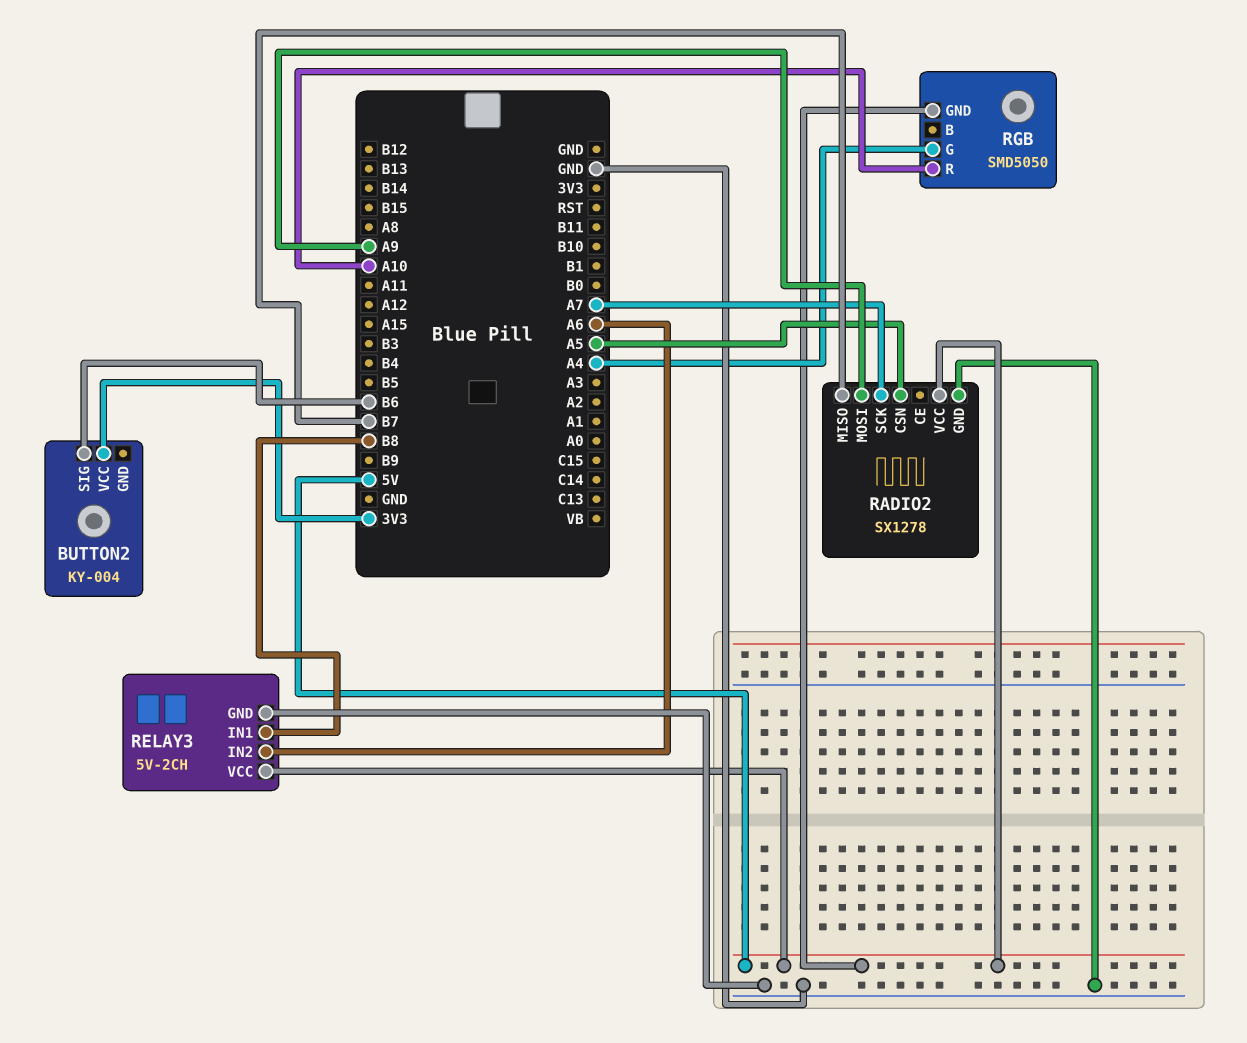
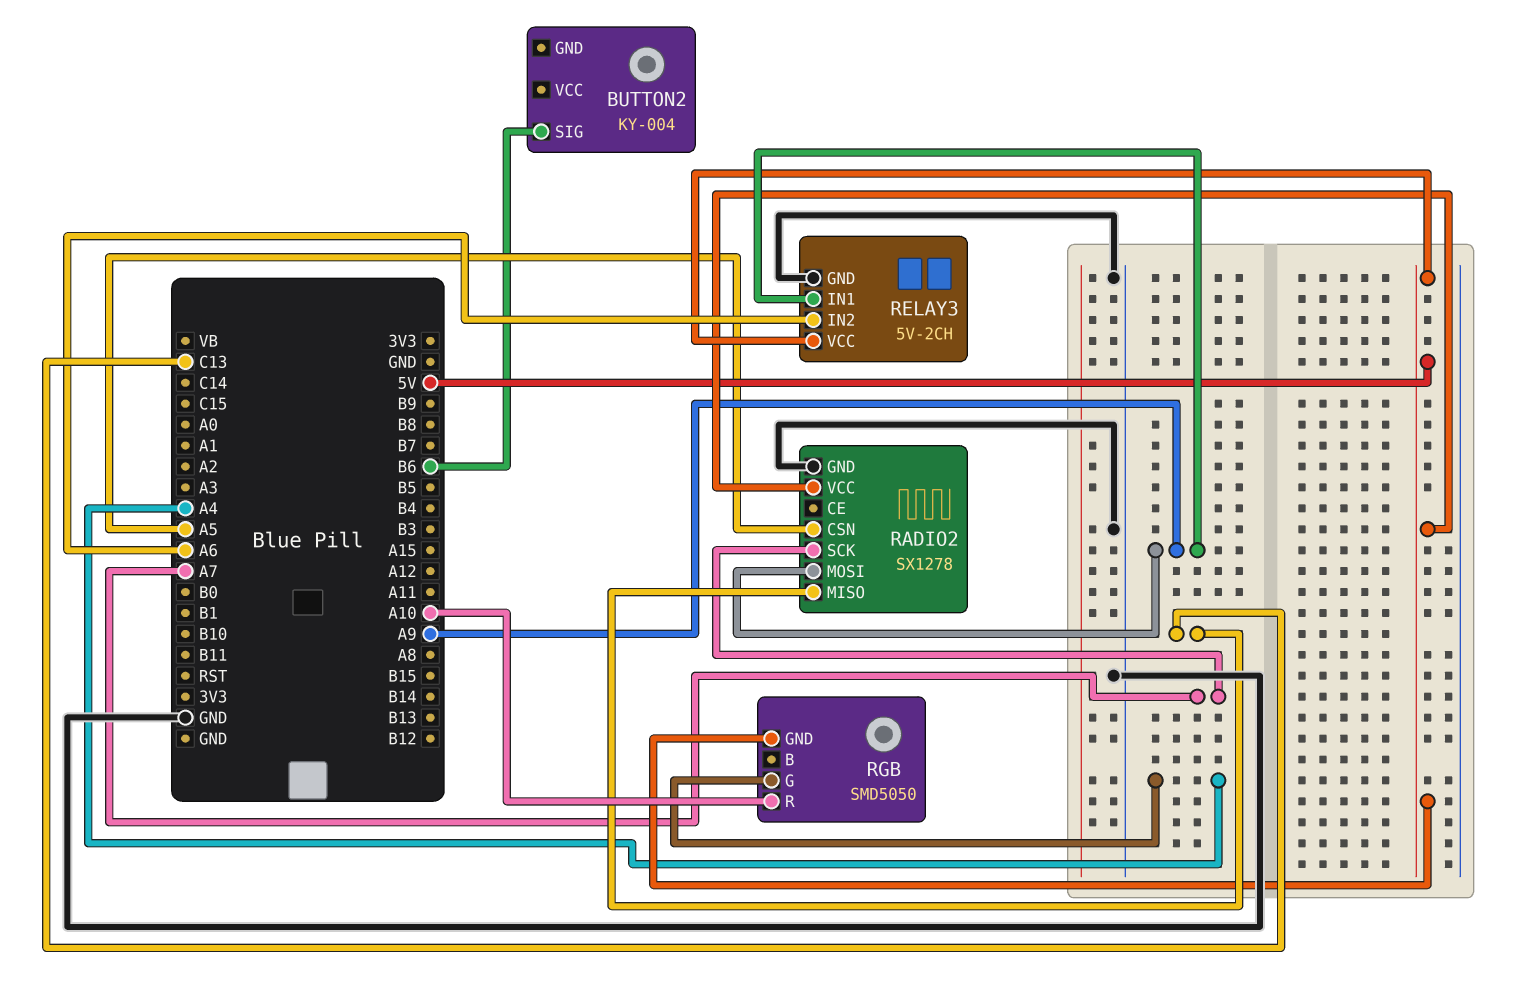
BUTTON2 pin VCC: 3V3 -> none
RADIO2 pin MISO: B7 -> C13
RELAY3 pin IN1: B8 -> A9

